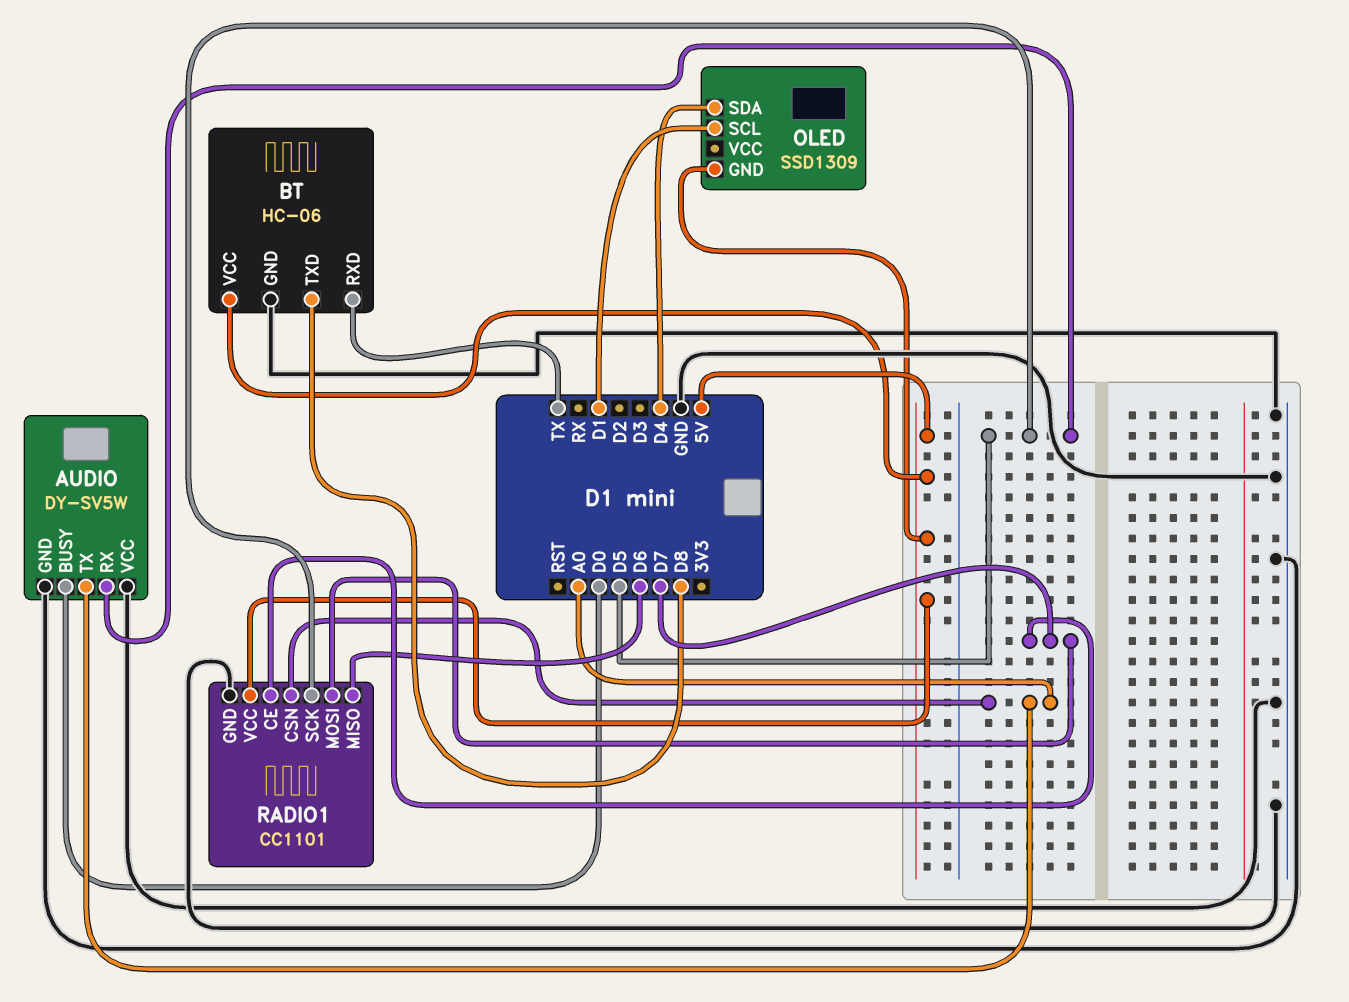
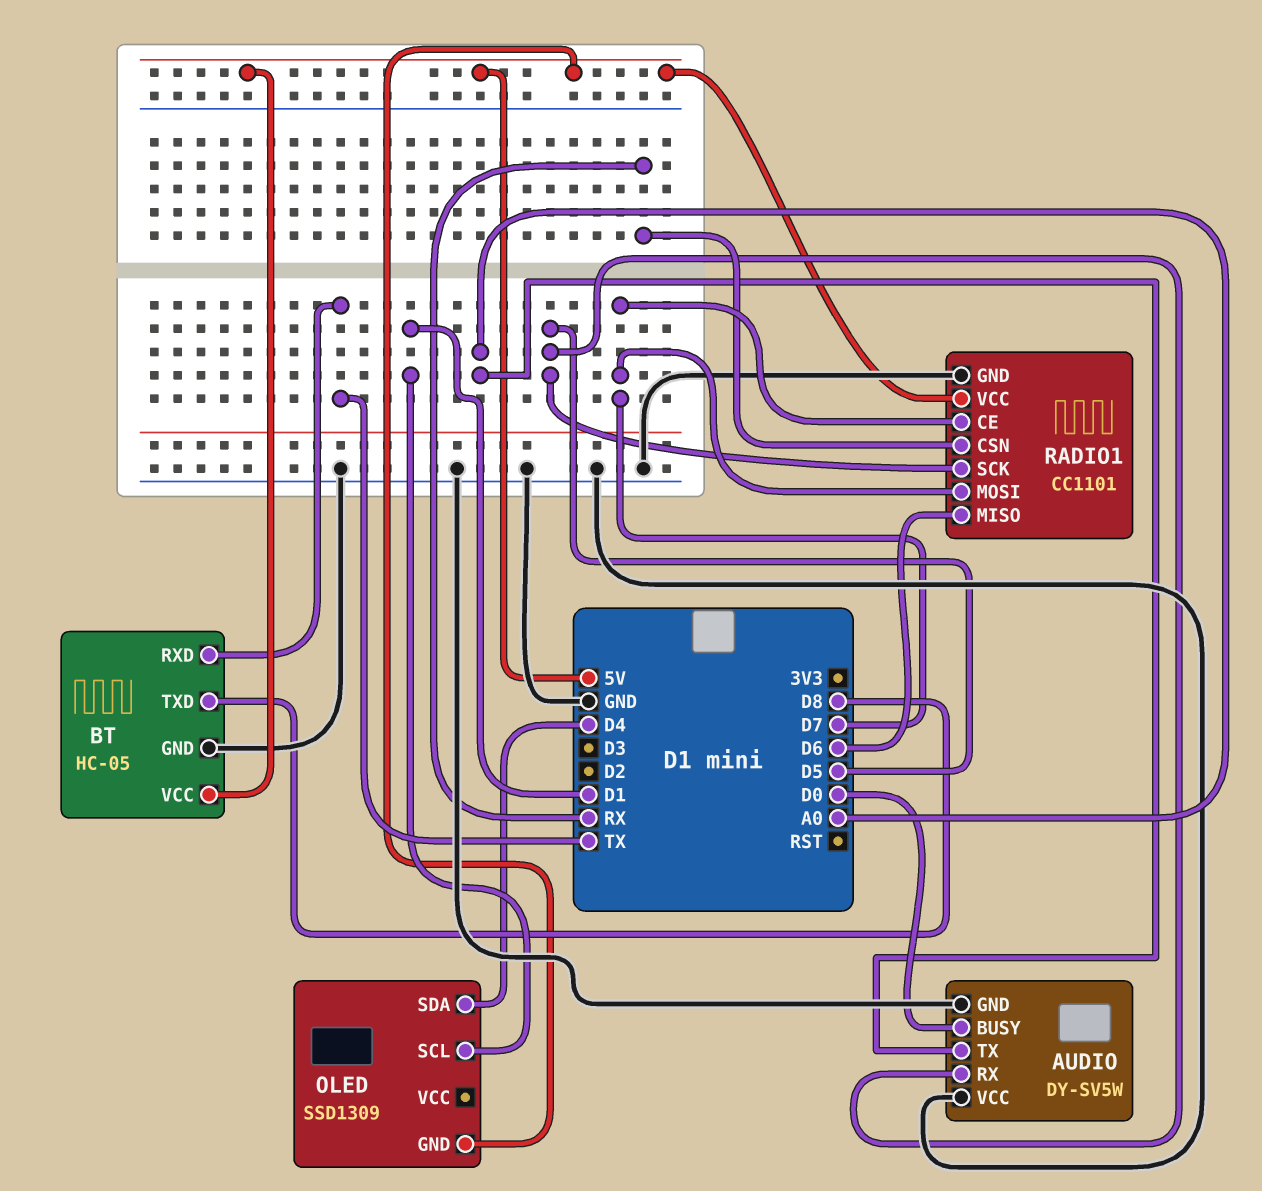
BT: HC-06 -> HC-05
RADIO1 pin CSN: A0 -> RX

